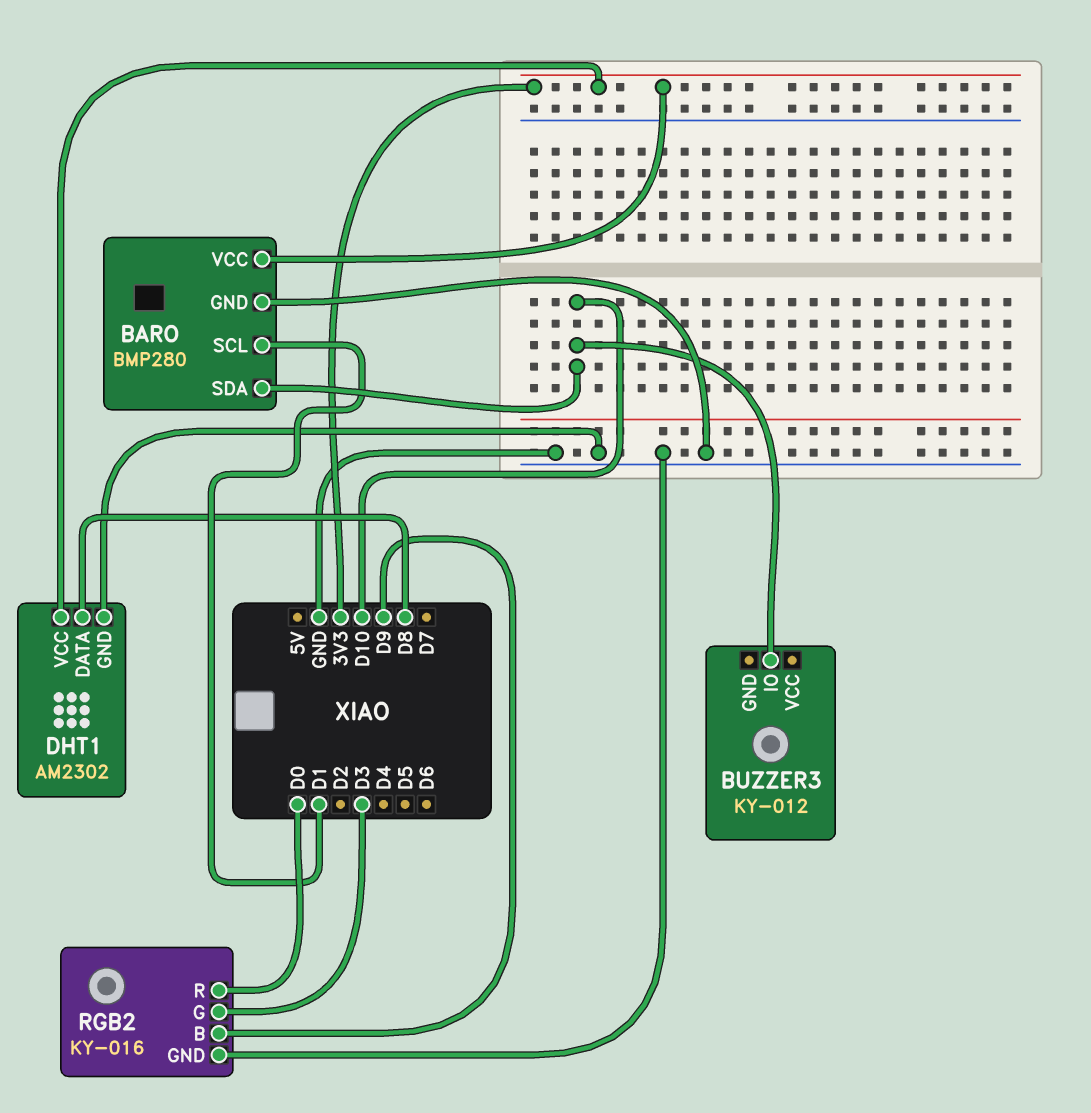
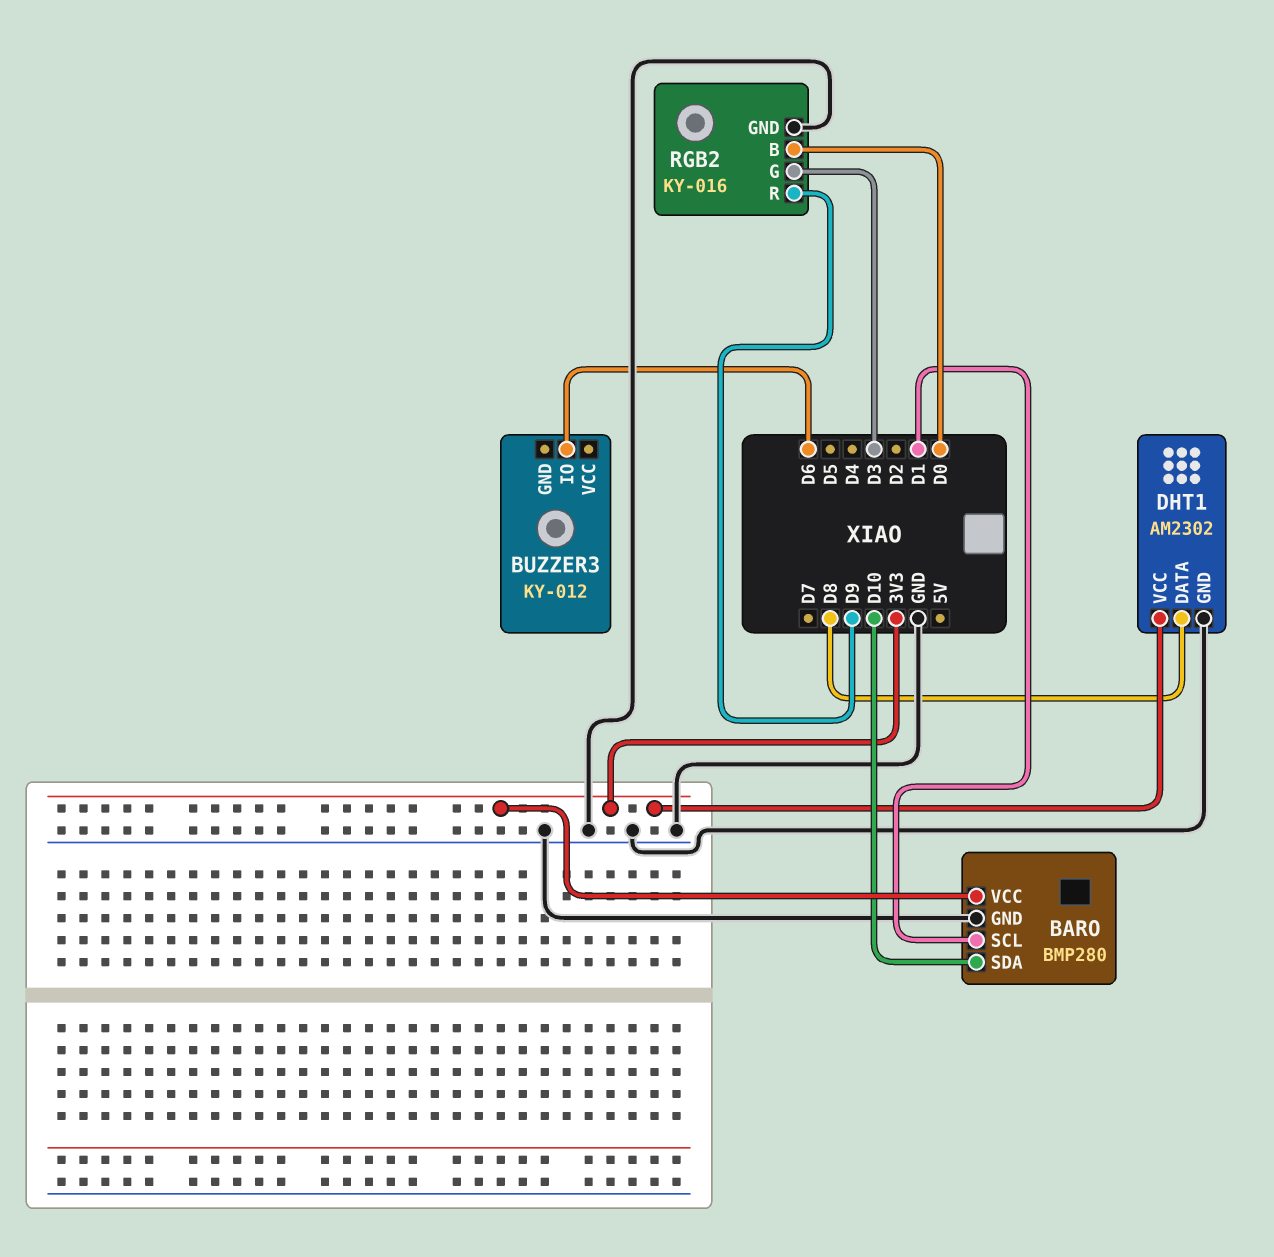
BUZZER3 pin IO: D10 -> D6
RGB2 pin B: D9 -> D0
RGB2 pin R: D0 -> D9

